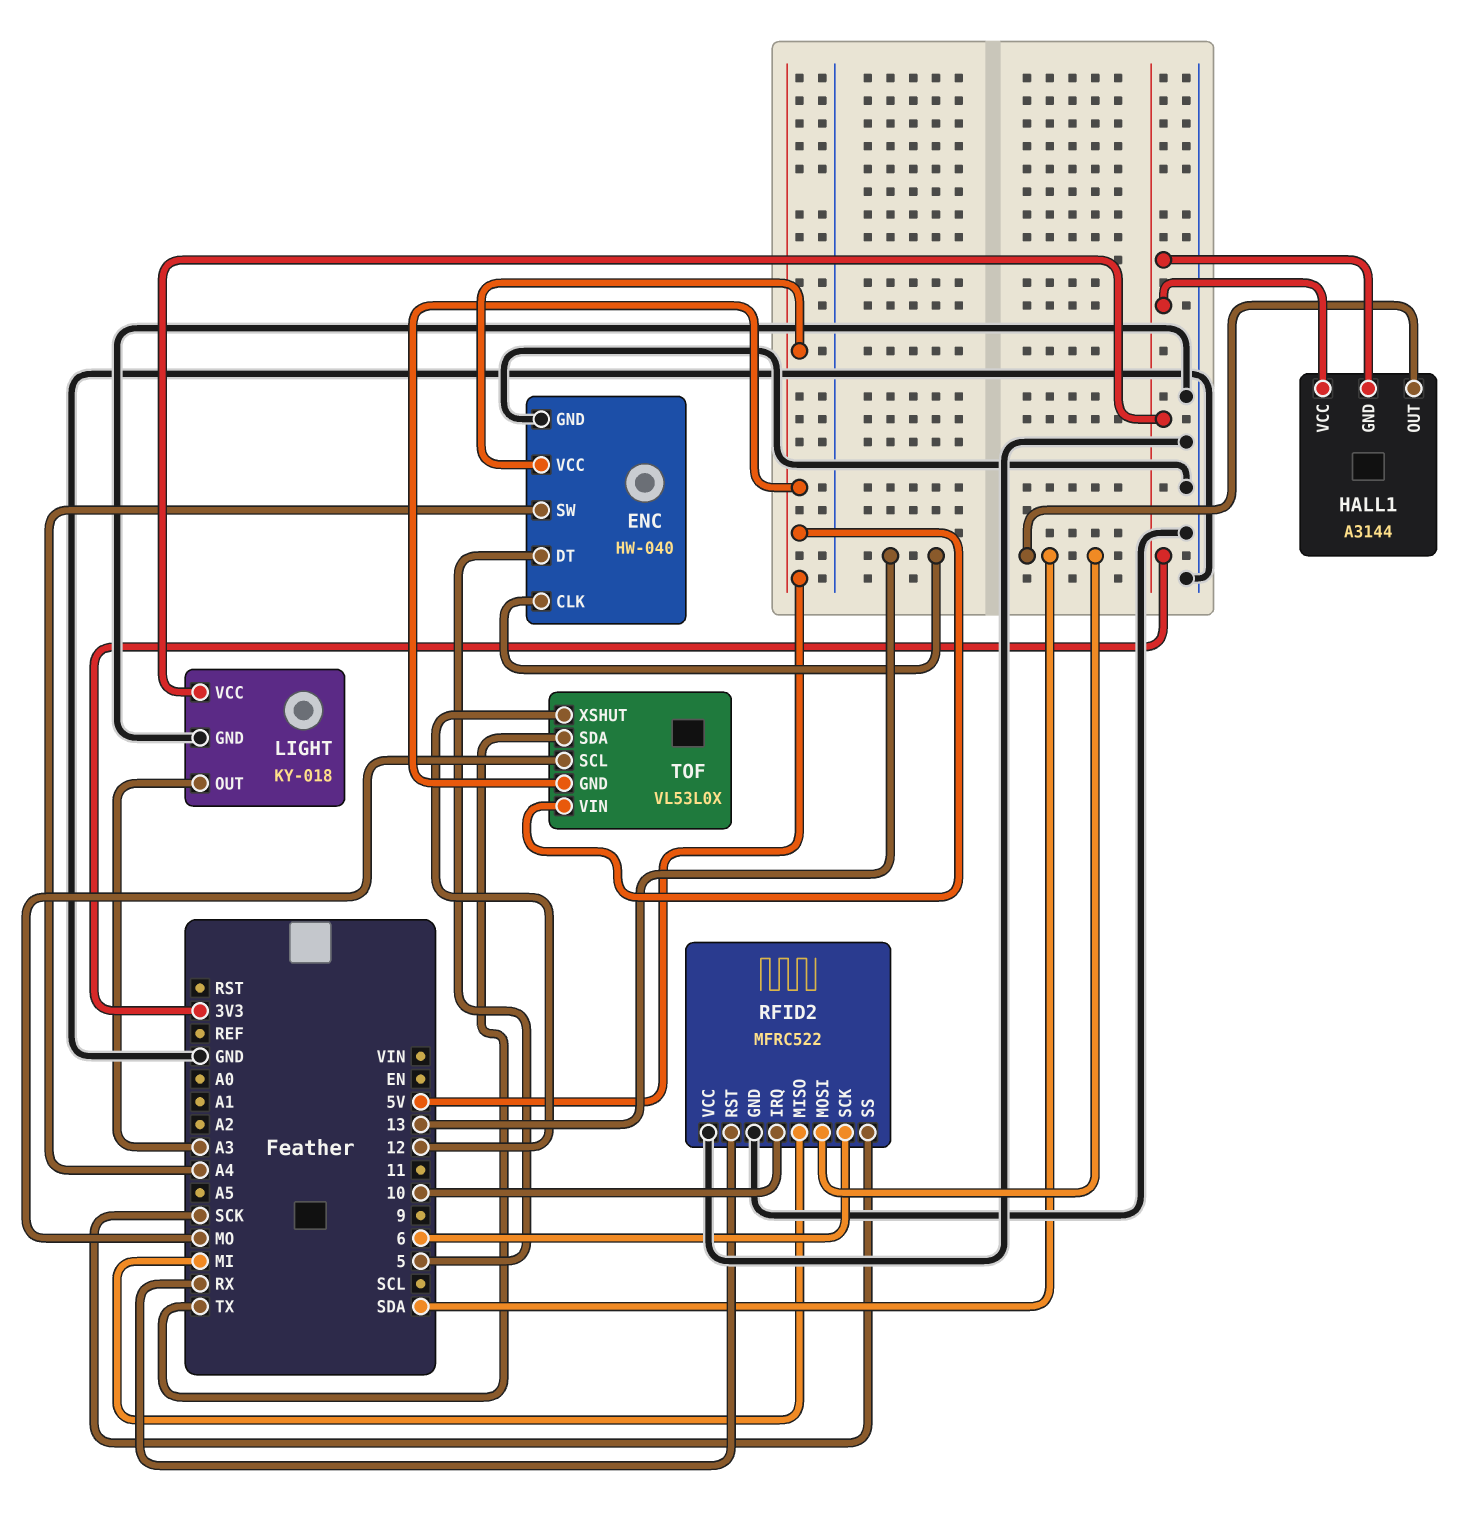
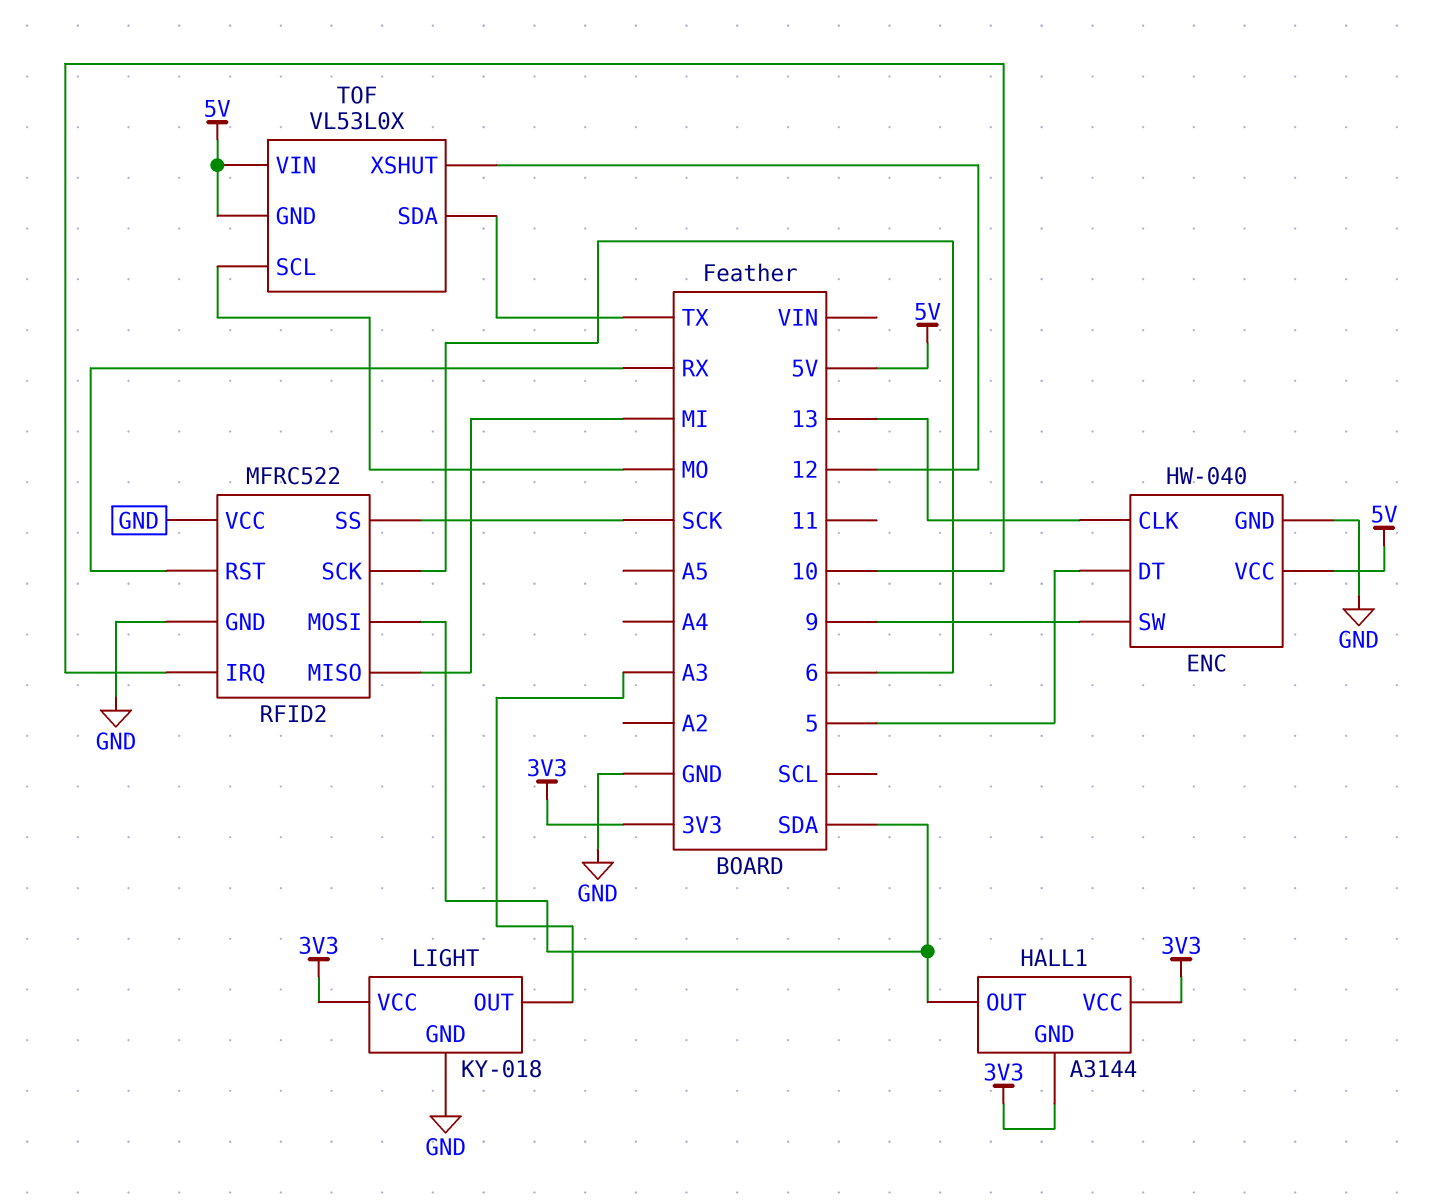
ENC pin SW: A4 -> 9

